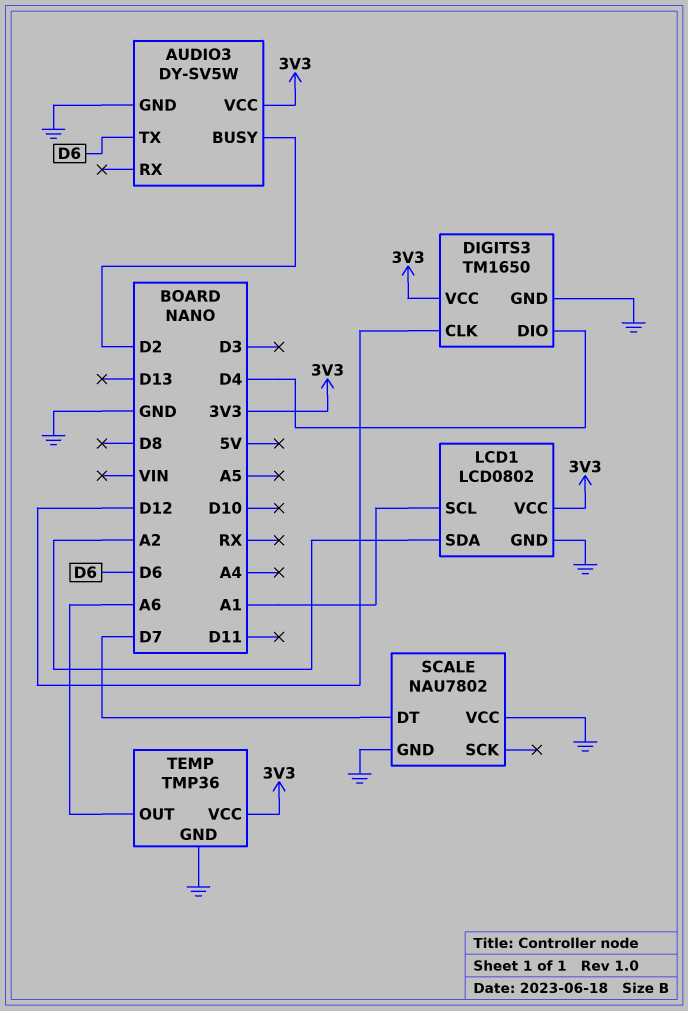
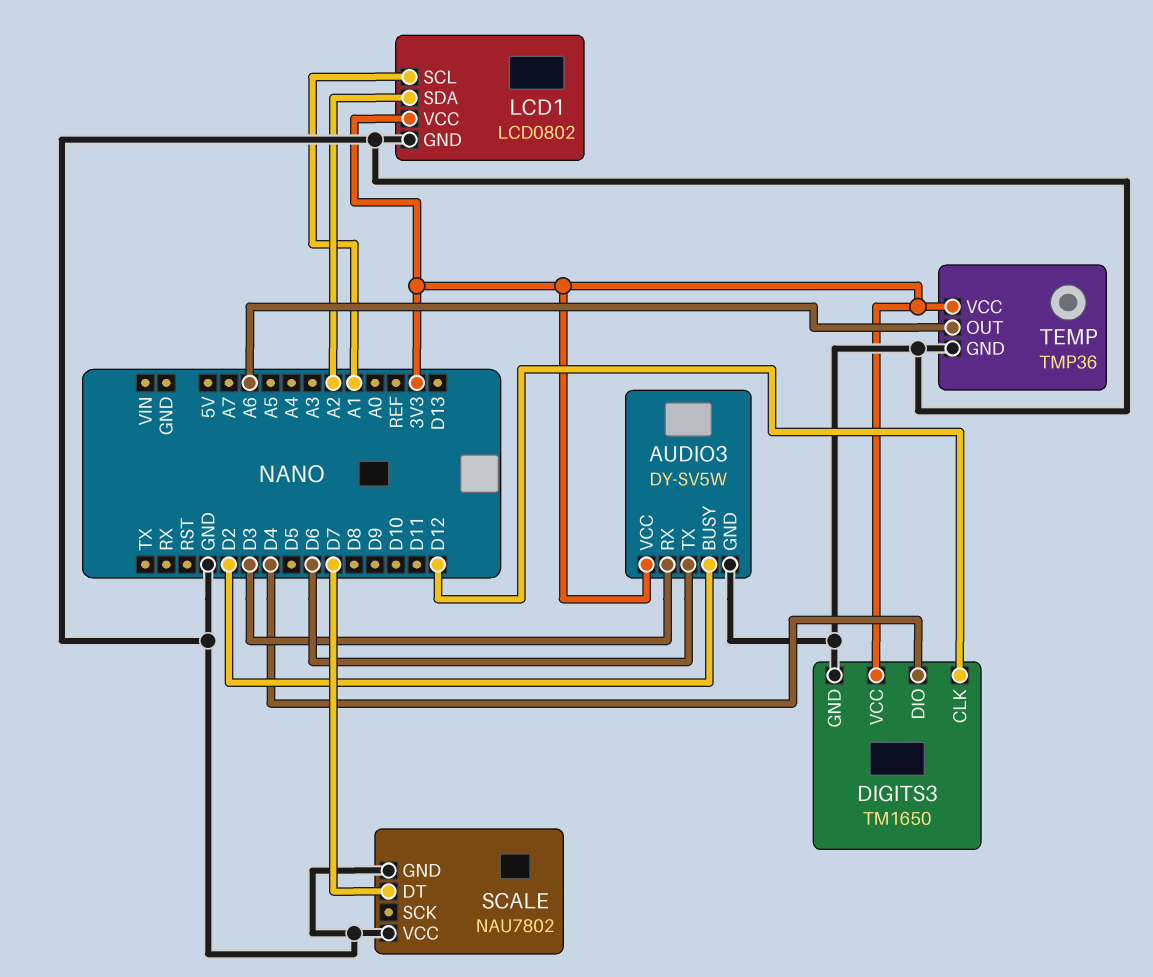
AUDIO3 pin RX: none -> D3

